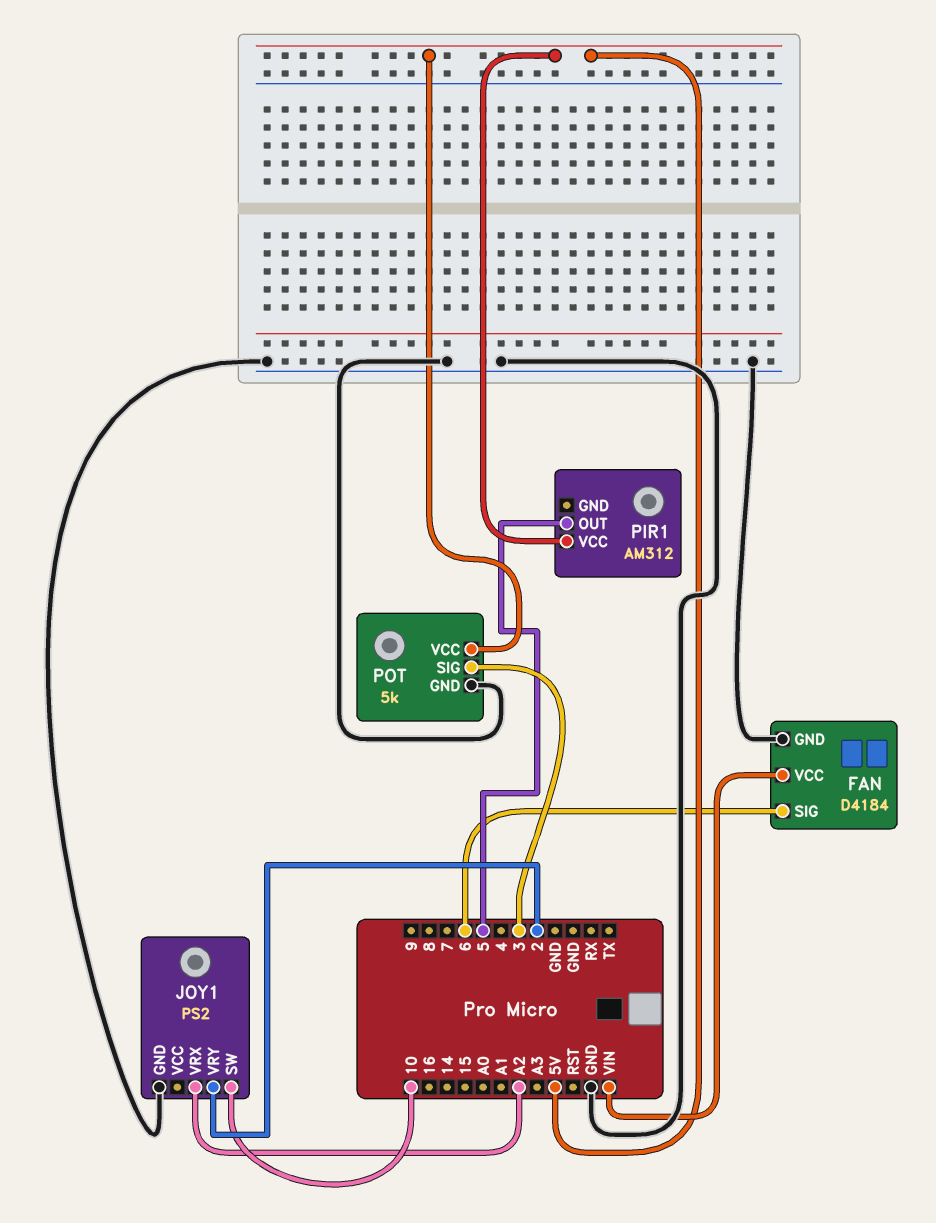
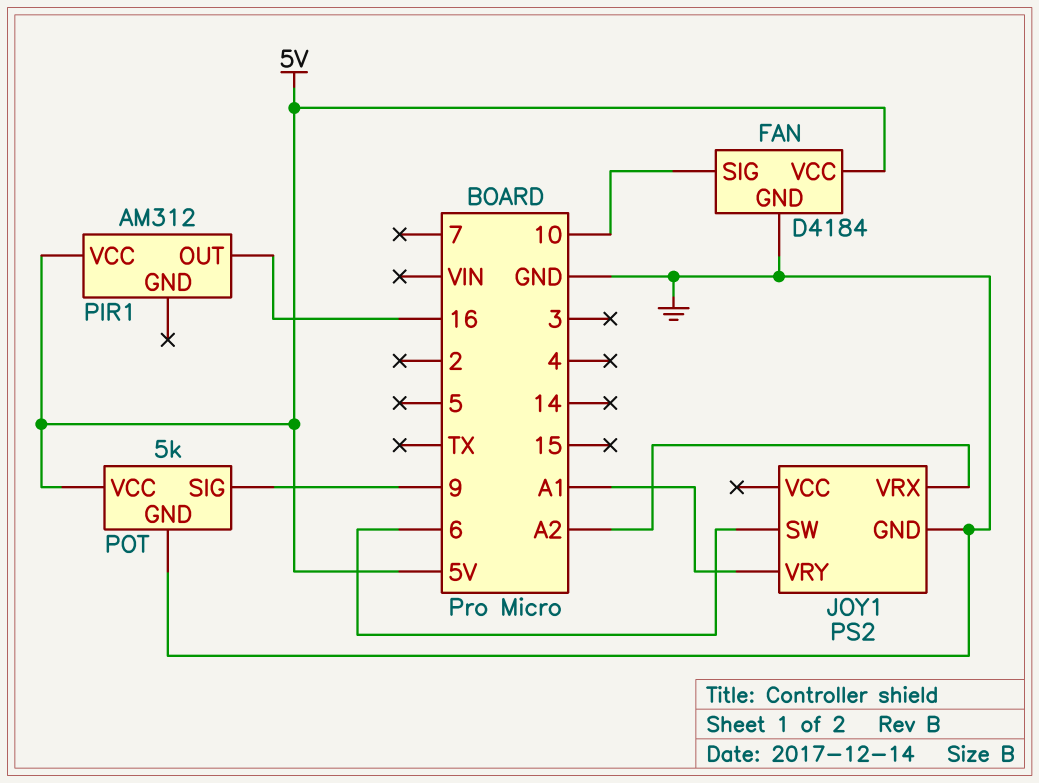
FAN pin SIG: 6 -> 10
FAN pin VCC: VIN -> 5V
JOY1 pin SW: 10 -> 6
JOY1 pin VRY: 2 -> A1
PIR1 pin OUT: 5 -> 16
POT pin SIG: 3 -> 9

